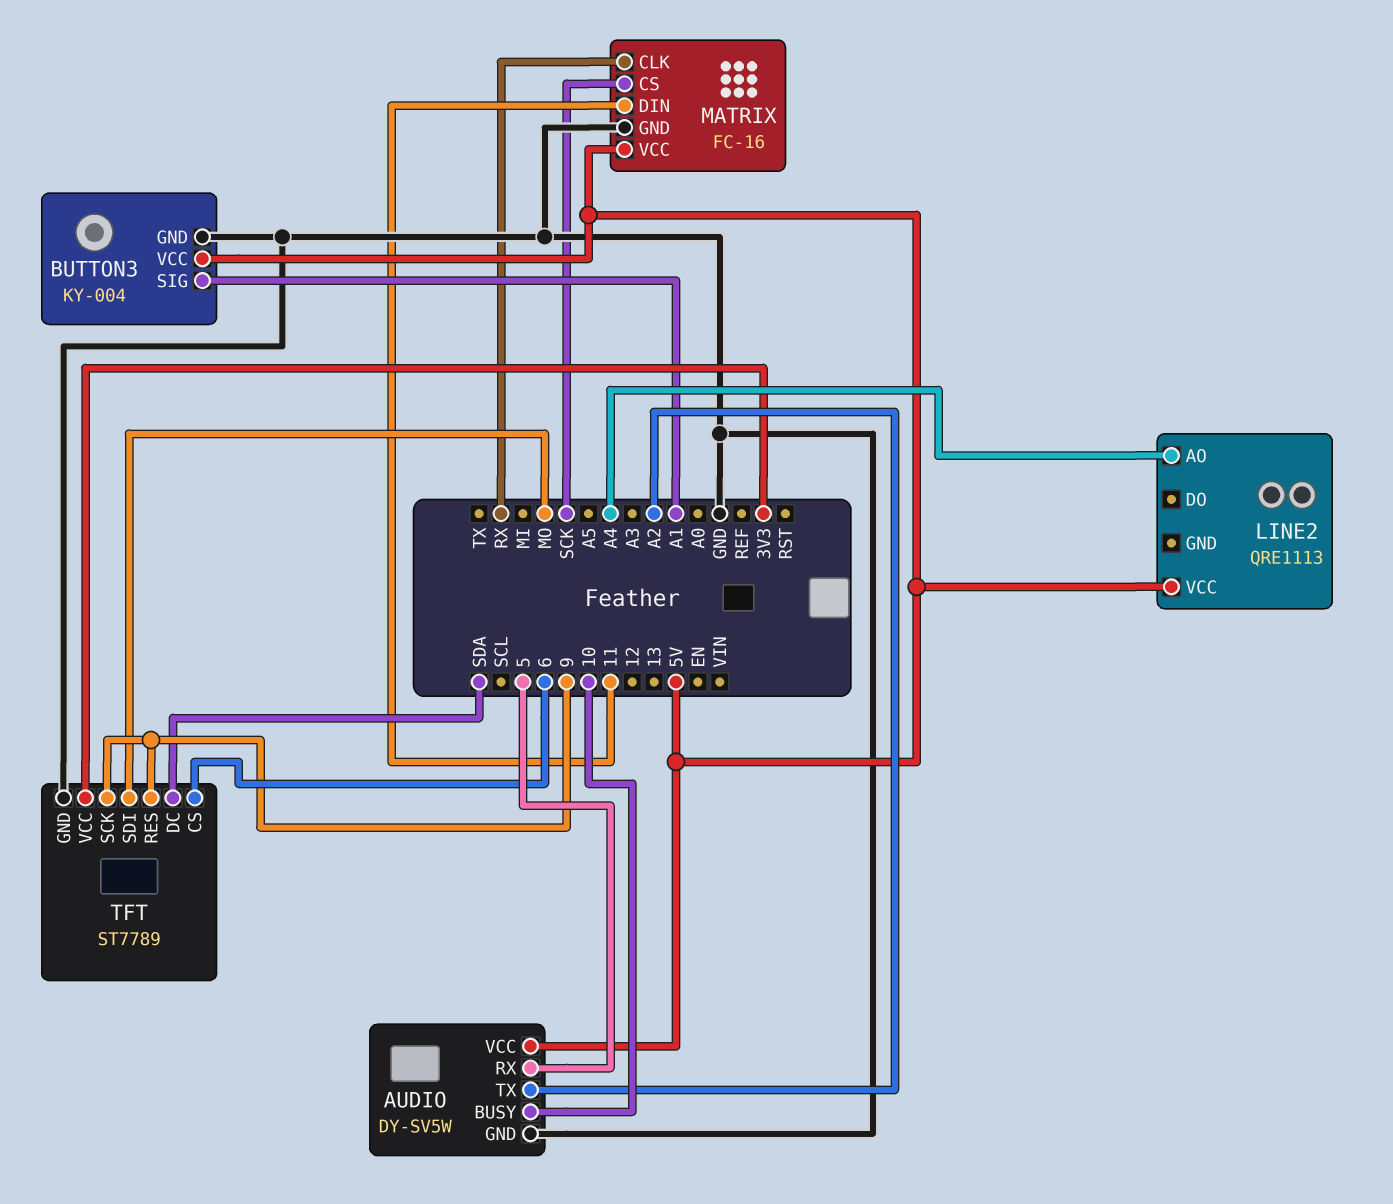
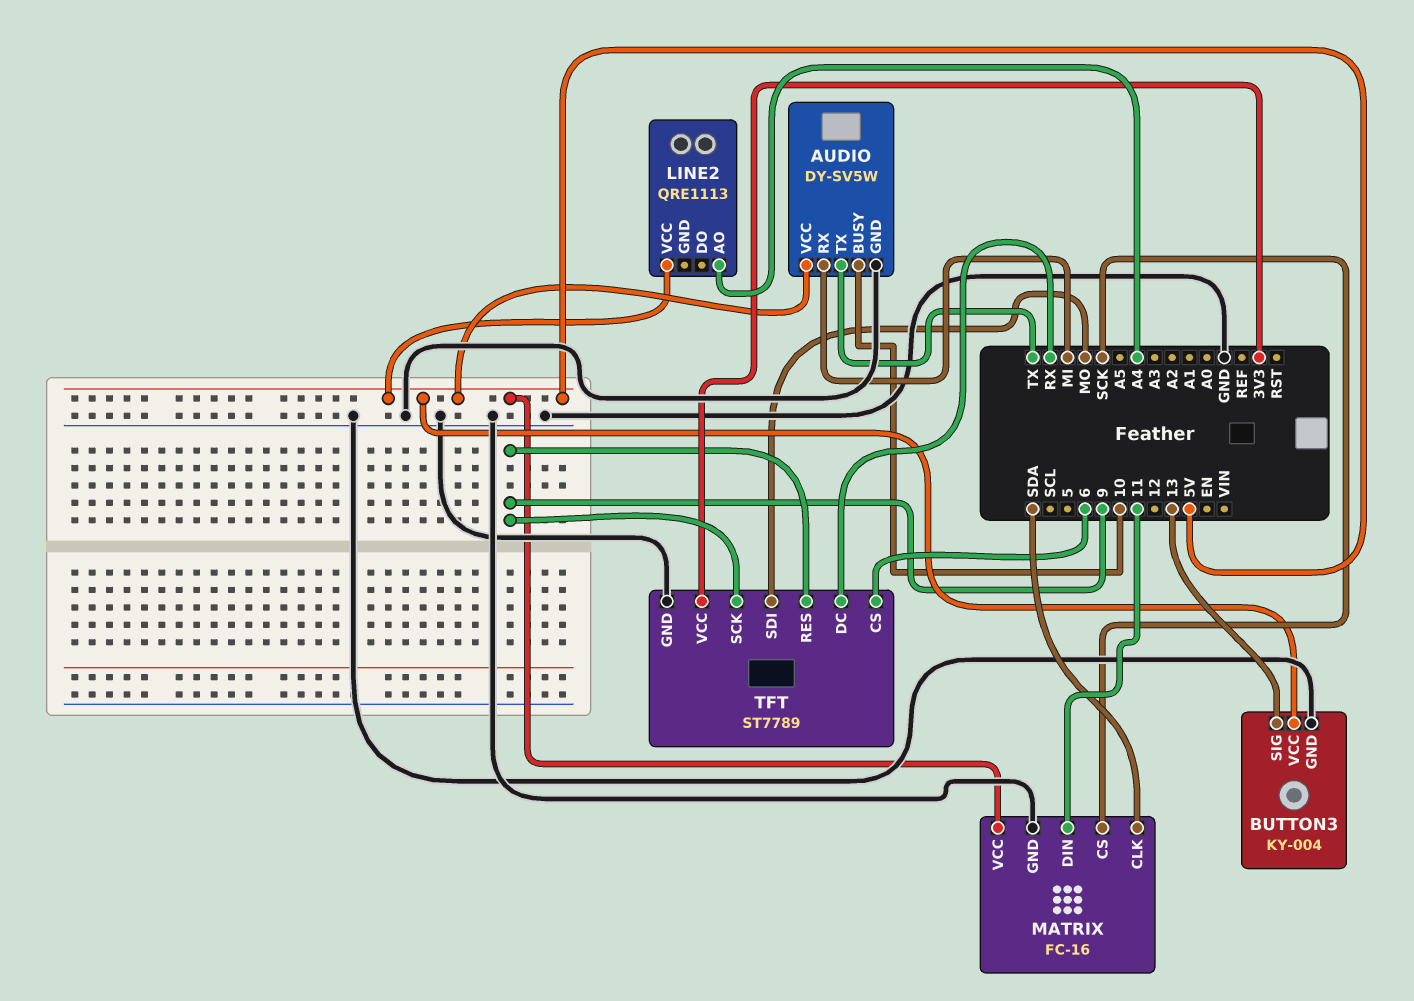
AUDIO pin RX: 5 -> MI
AUDIO pin TX: A2 -> TX
BUTTON3 pin SIG: A1 -> 13
MATRIX pin CLK: RX -> SDA
TFT pin DC: SDA -> RX

